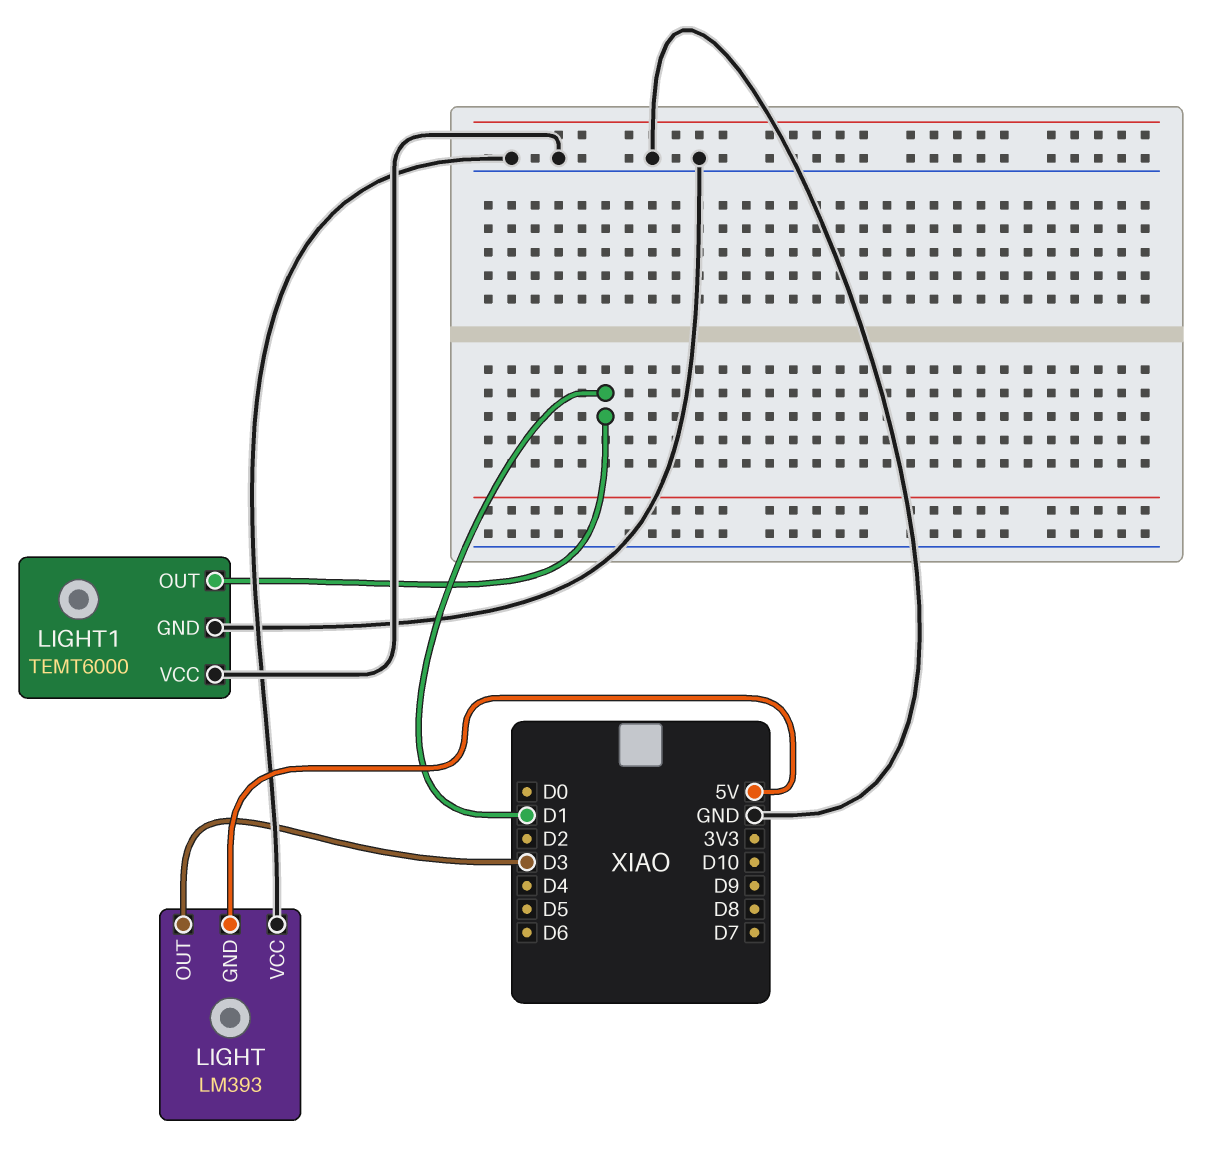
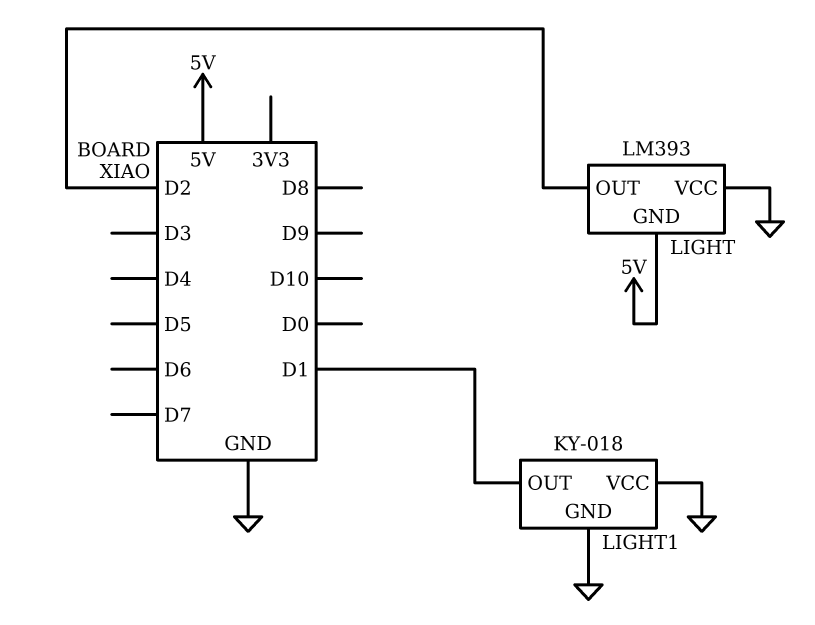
LIGHT pin OUT: D3 -> D2
LIGHT1: TEMT6000 -> KY-018

